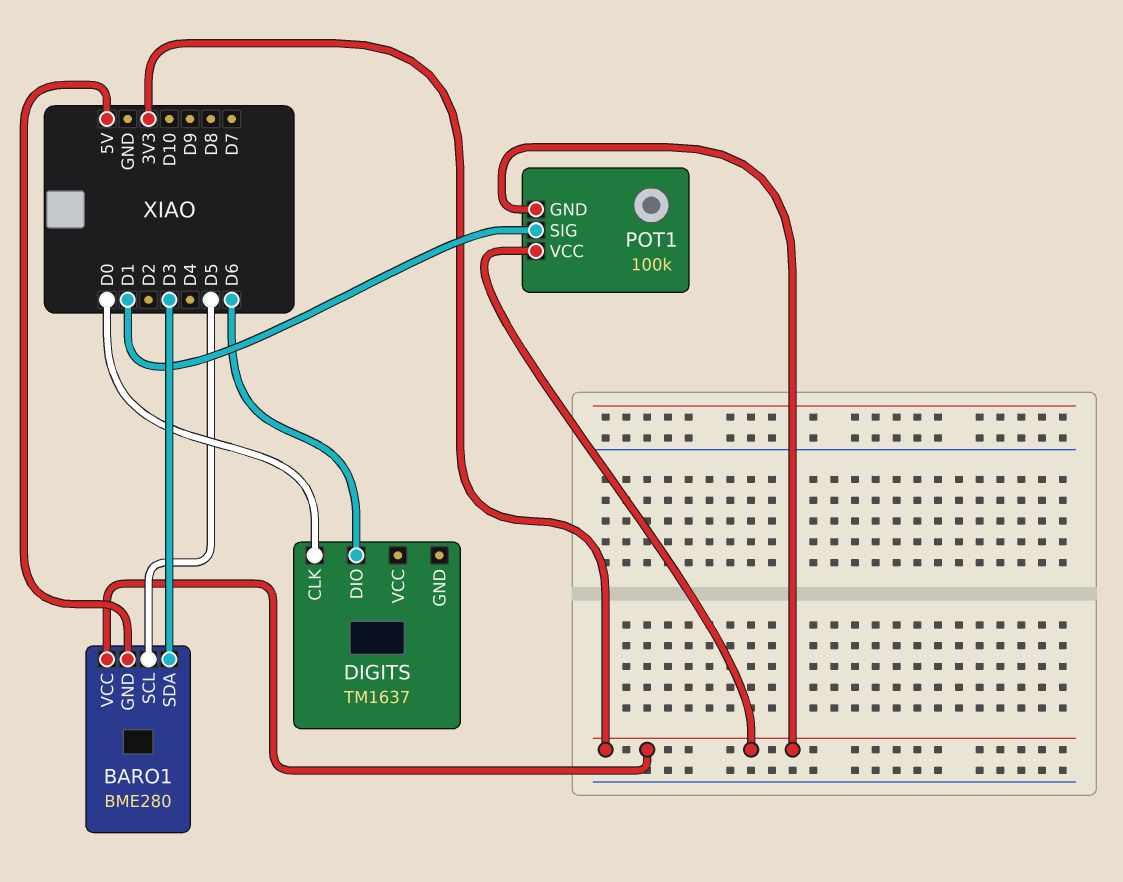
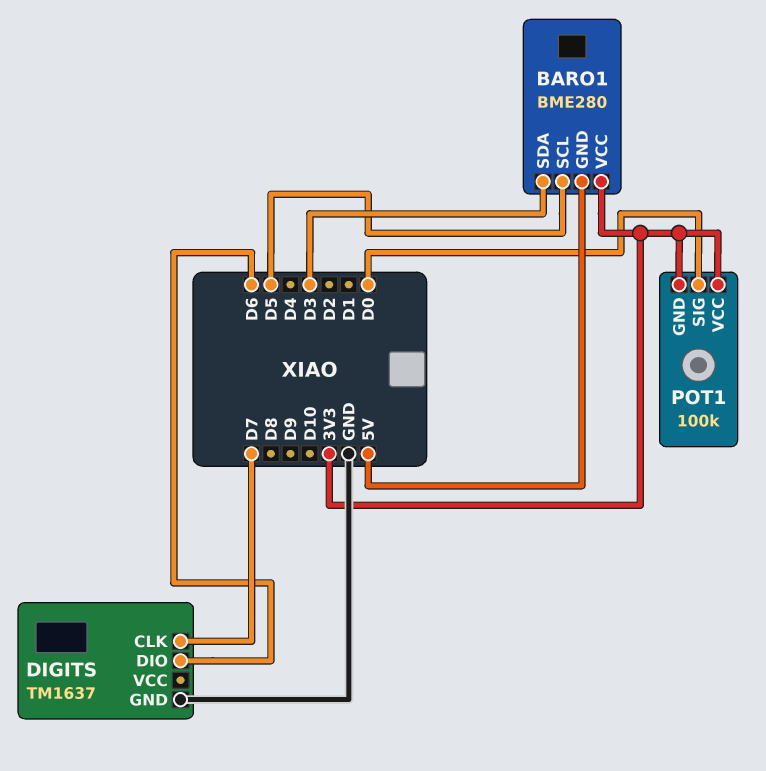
DIGITS pin CLK: D0 -> D7
DIGITS pin GND: none -> GND
POT1 pin SIG: D1 -> D0

